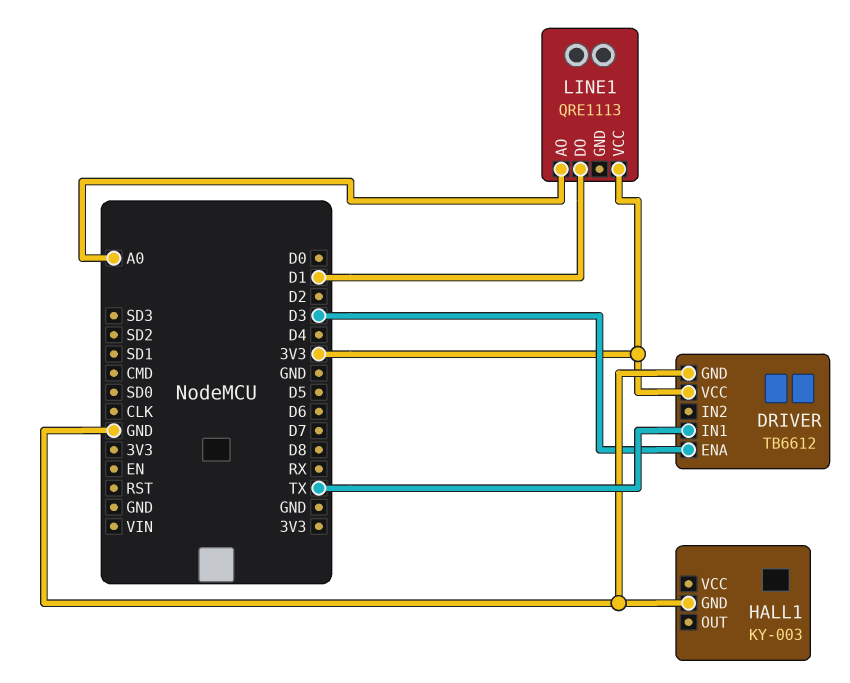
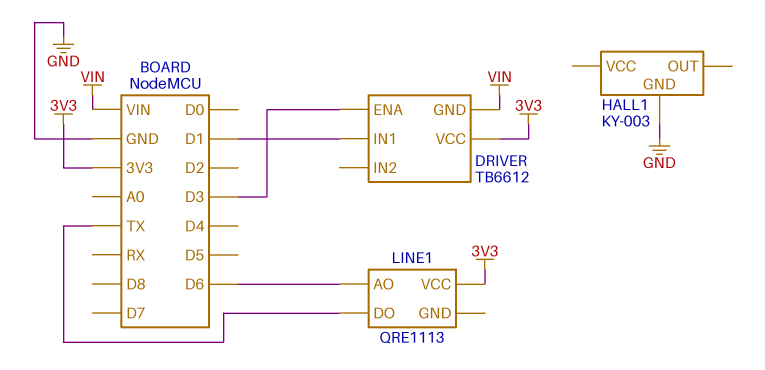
DRIVER pin GND: GND -> VIN
DRIVER pin IN1: TX -> D1
LINE1 pin AO: A0 -> D6
LINE1 pin DO: D1 -> TX

